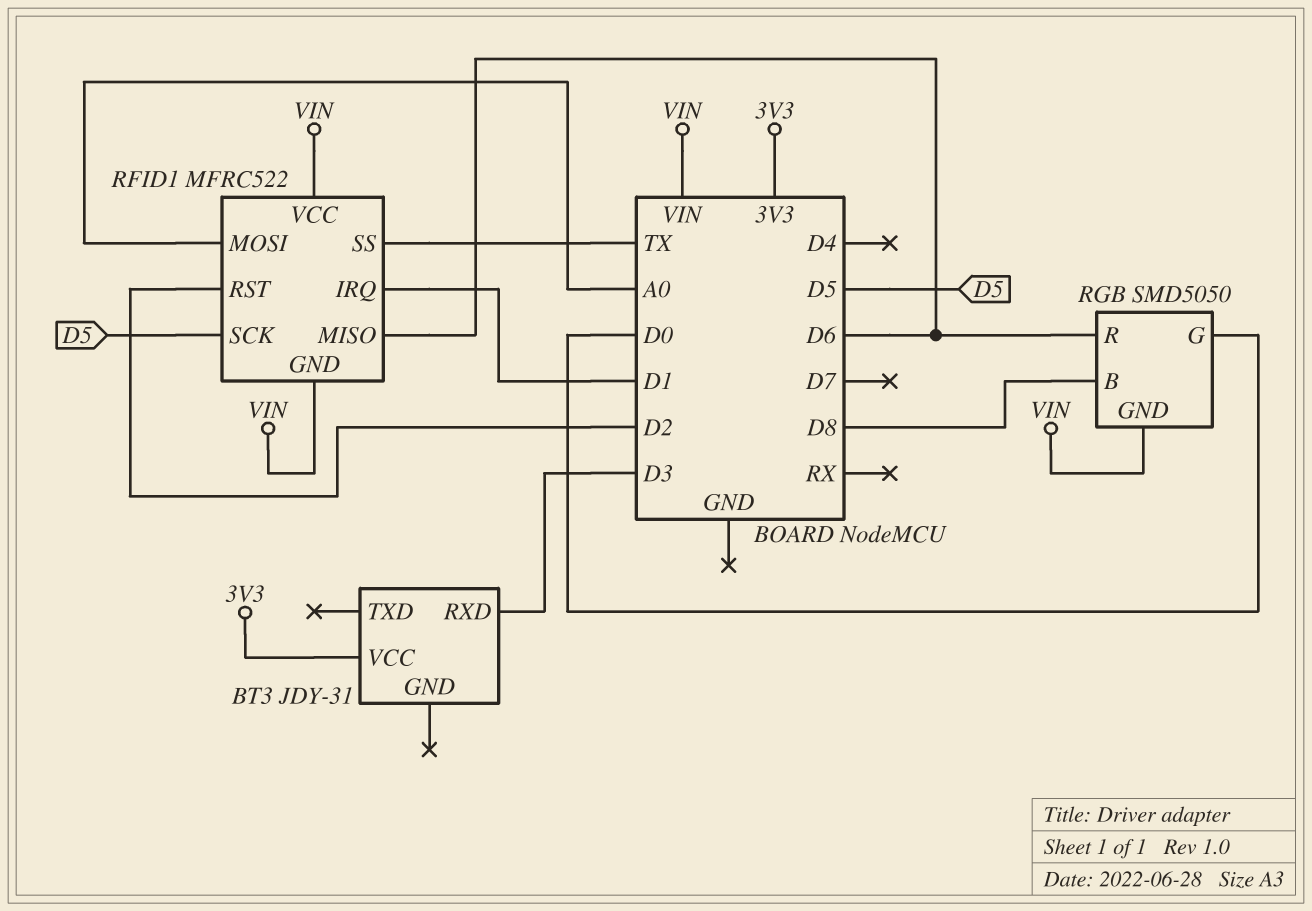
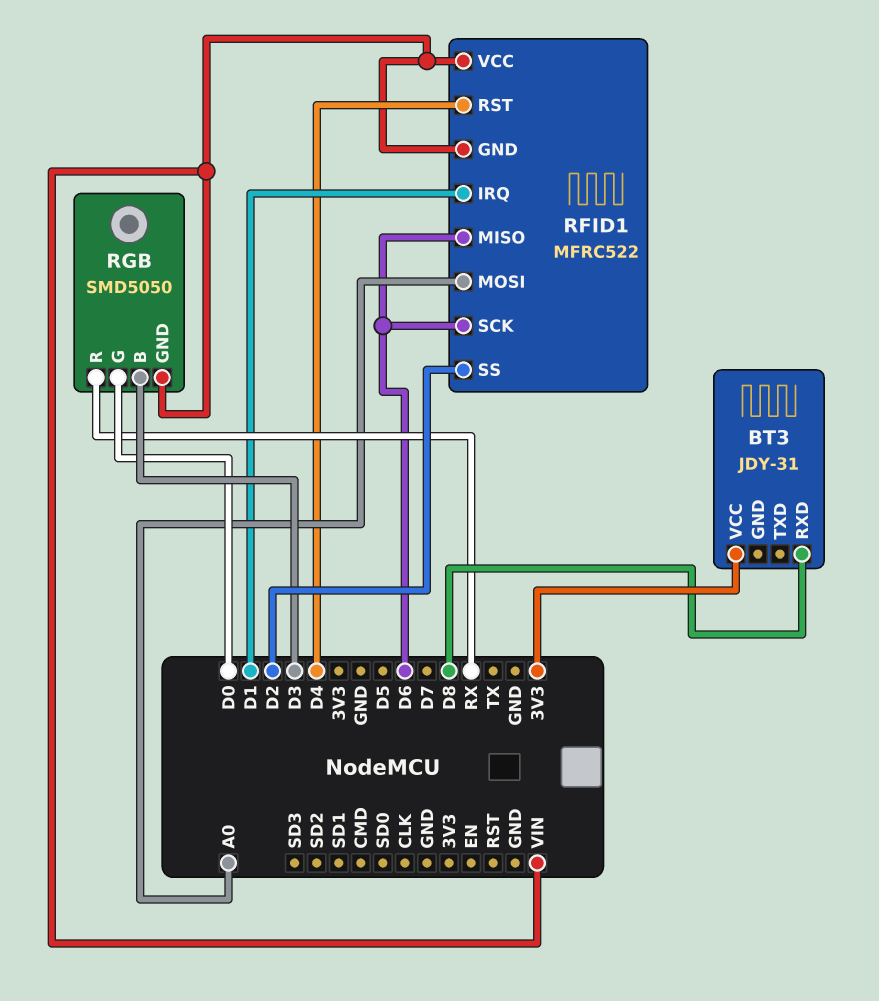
BT3 pin RXD: D3 -> D8
RFID1 pin RST: D2 -> D4
RFID1 pin SCK: D5 -> D6
RFID1 pin SS: TX -> D2
RGB pin B: D8 -> D3
RGB pin R: D6 -> RX

